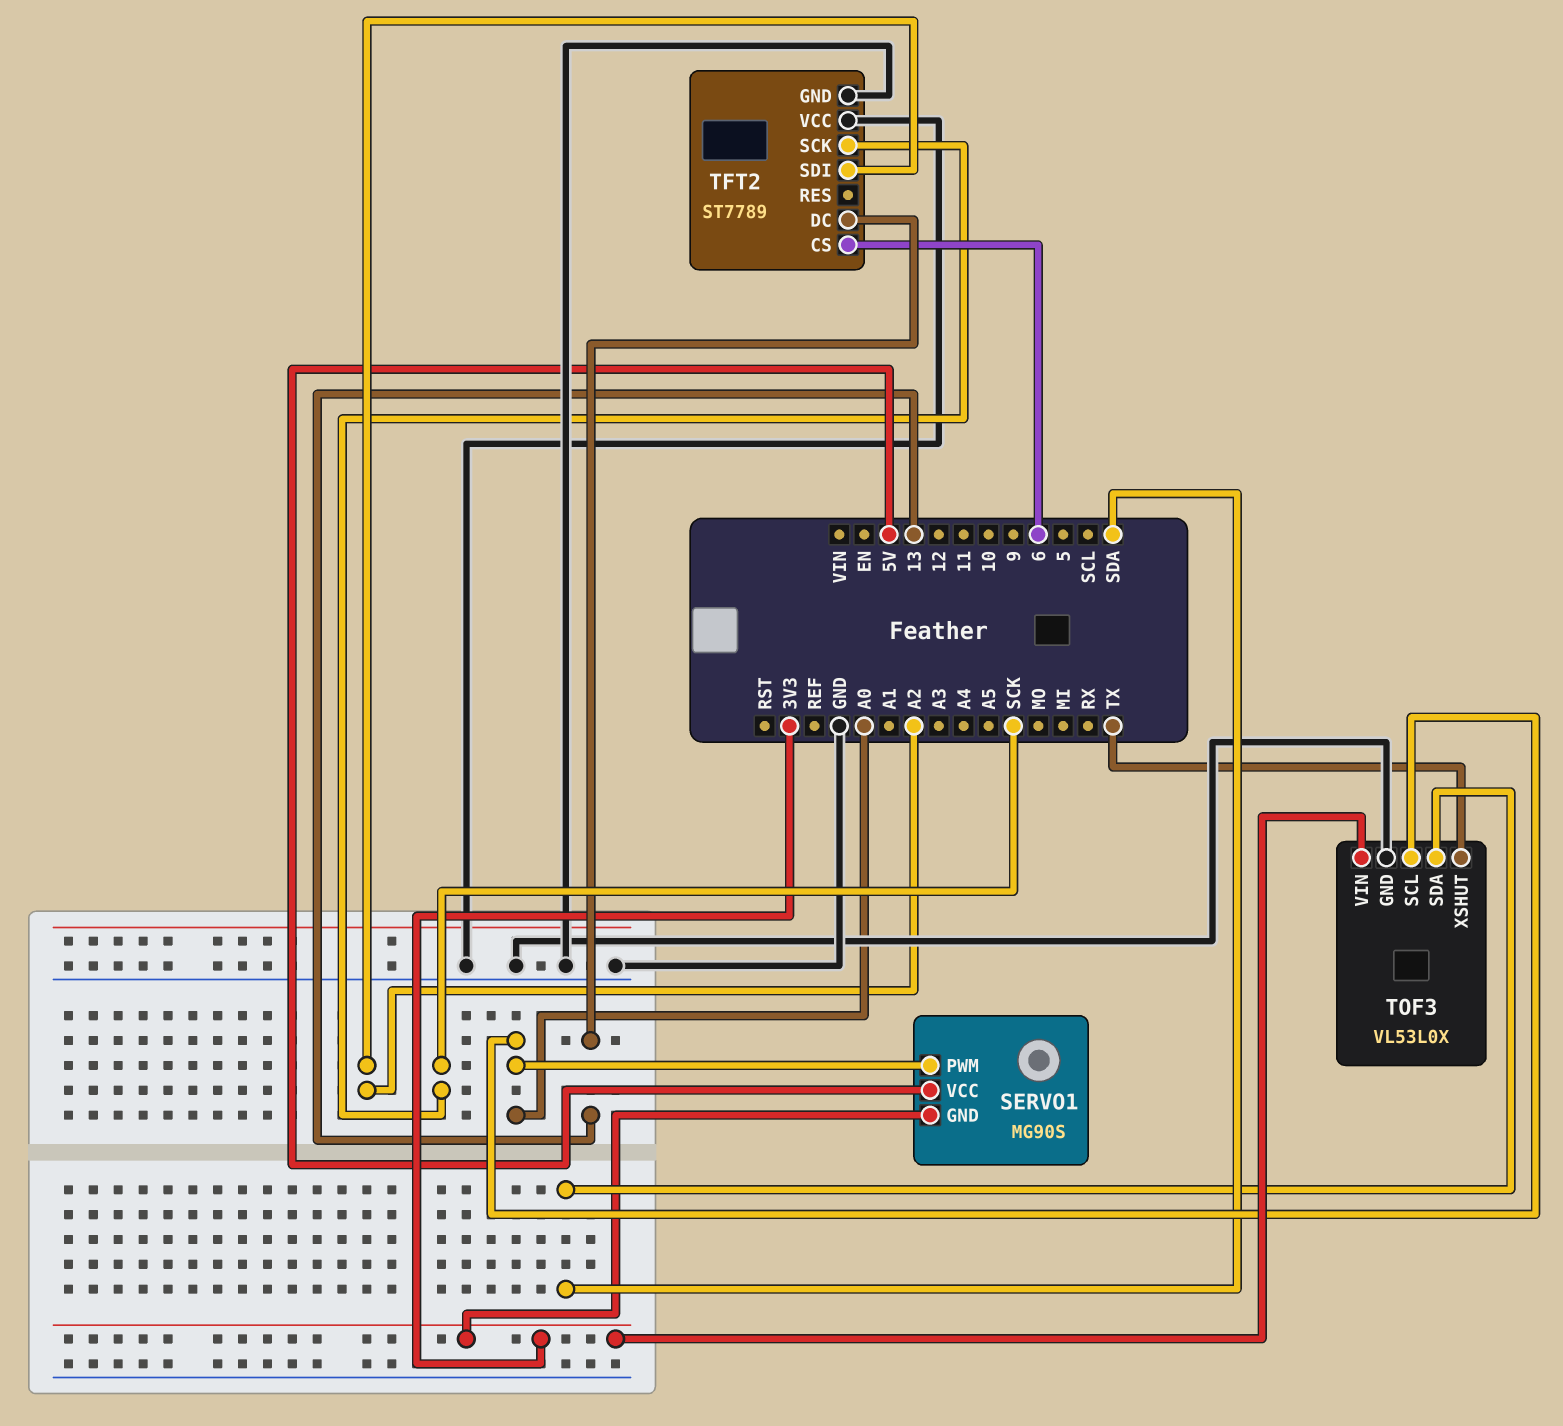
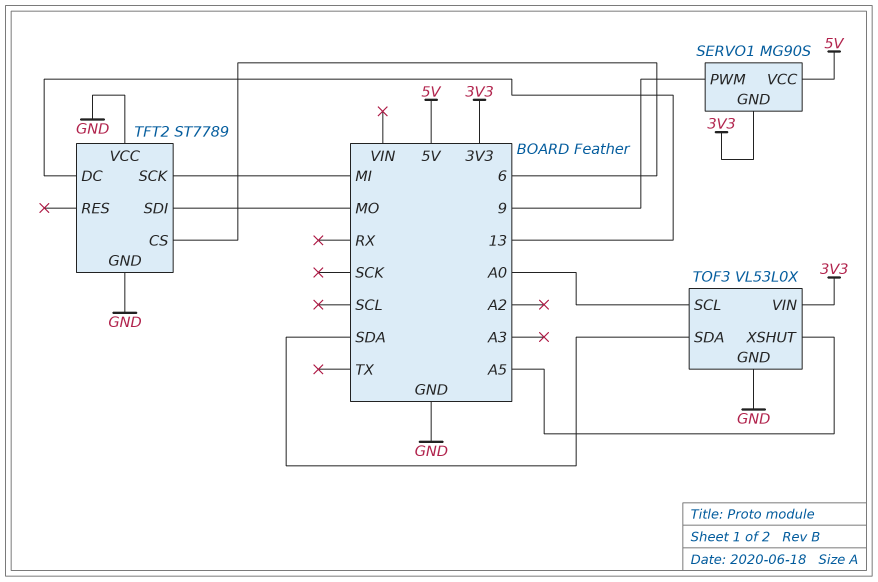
SERVO1 pin PWM: A0 -> 9
TFT2 pin SCK: SCK -> MI
TFT2 pin SDI: A2 -> MO
TOF3 pin XSHUT: TX -> A5

